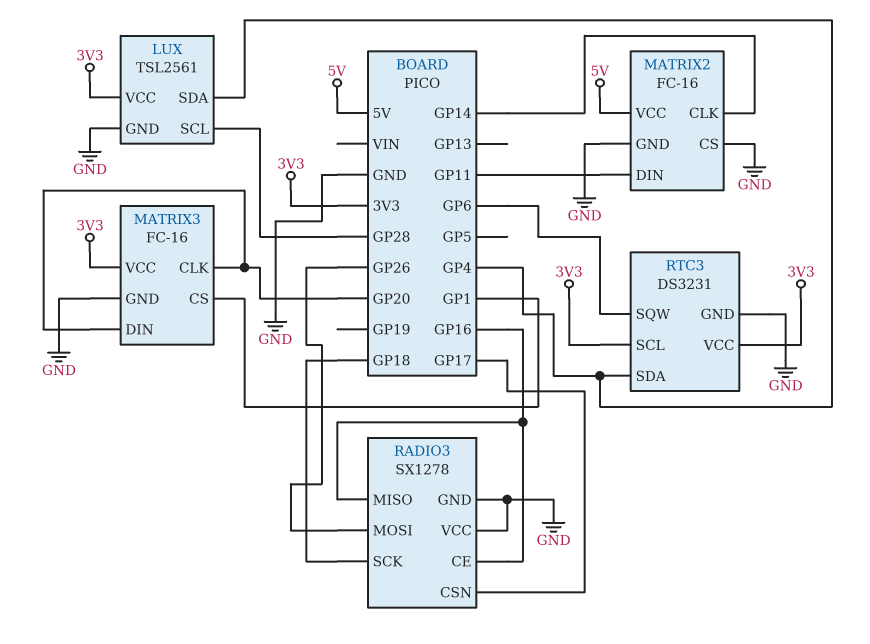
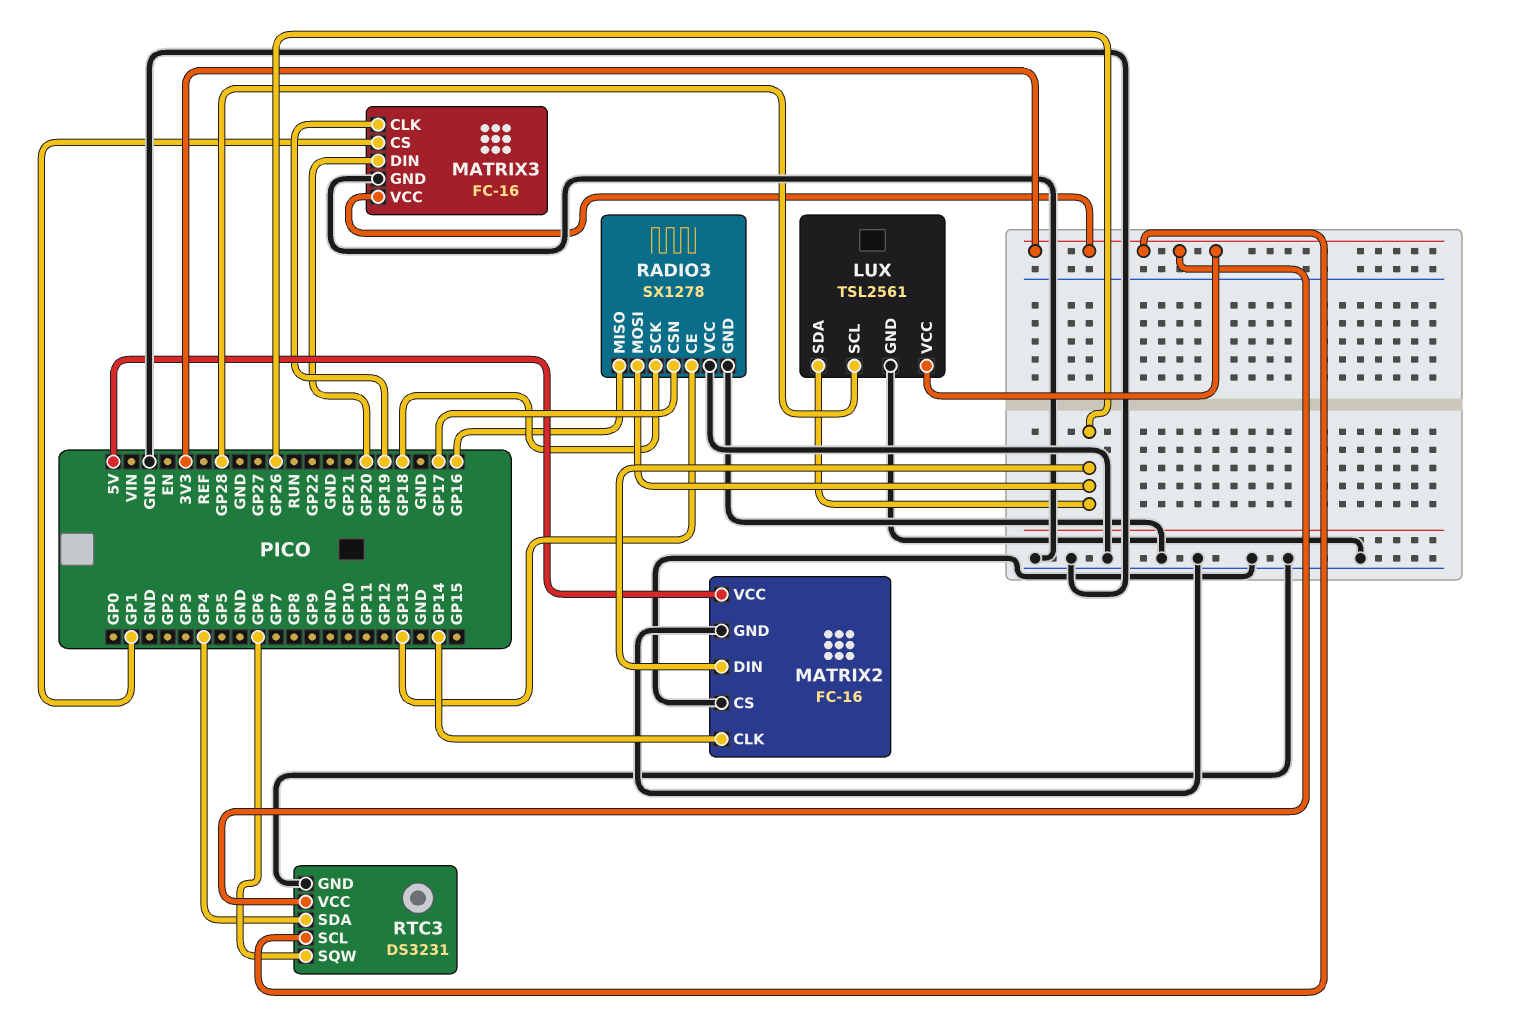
LUX pin SDA: GP4 -> GP26
MATRIX2 pin DIN: GP11 -> GP26
MATRIX3 pin CLK: GP20 -> GP19
RADIO3 pin CE: GP16 -> GP13

